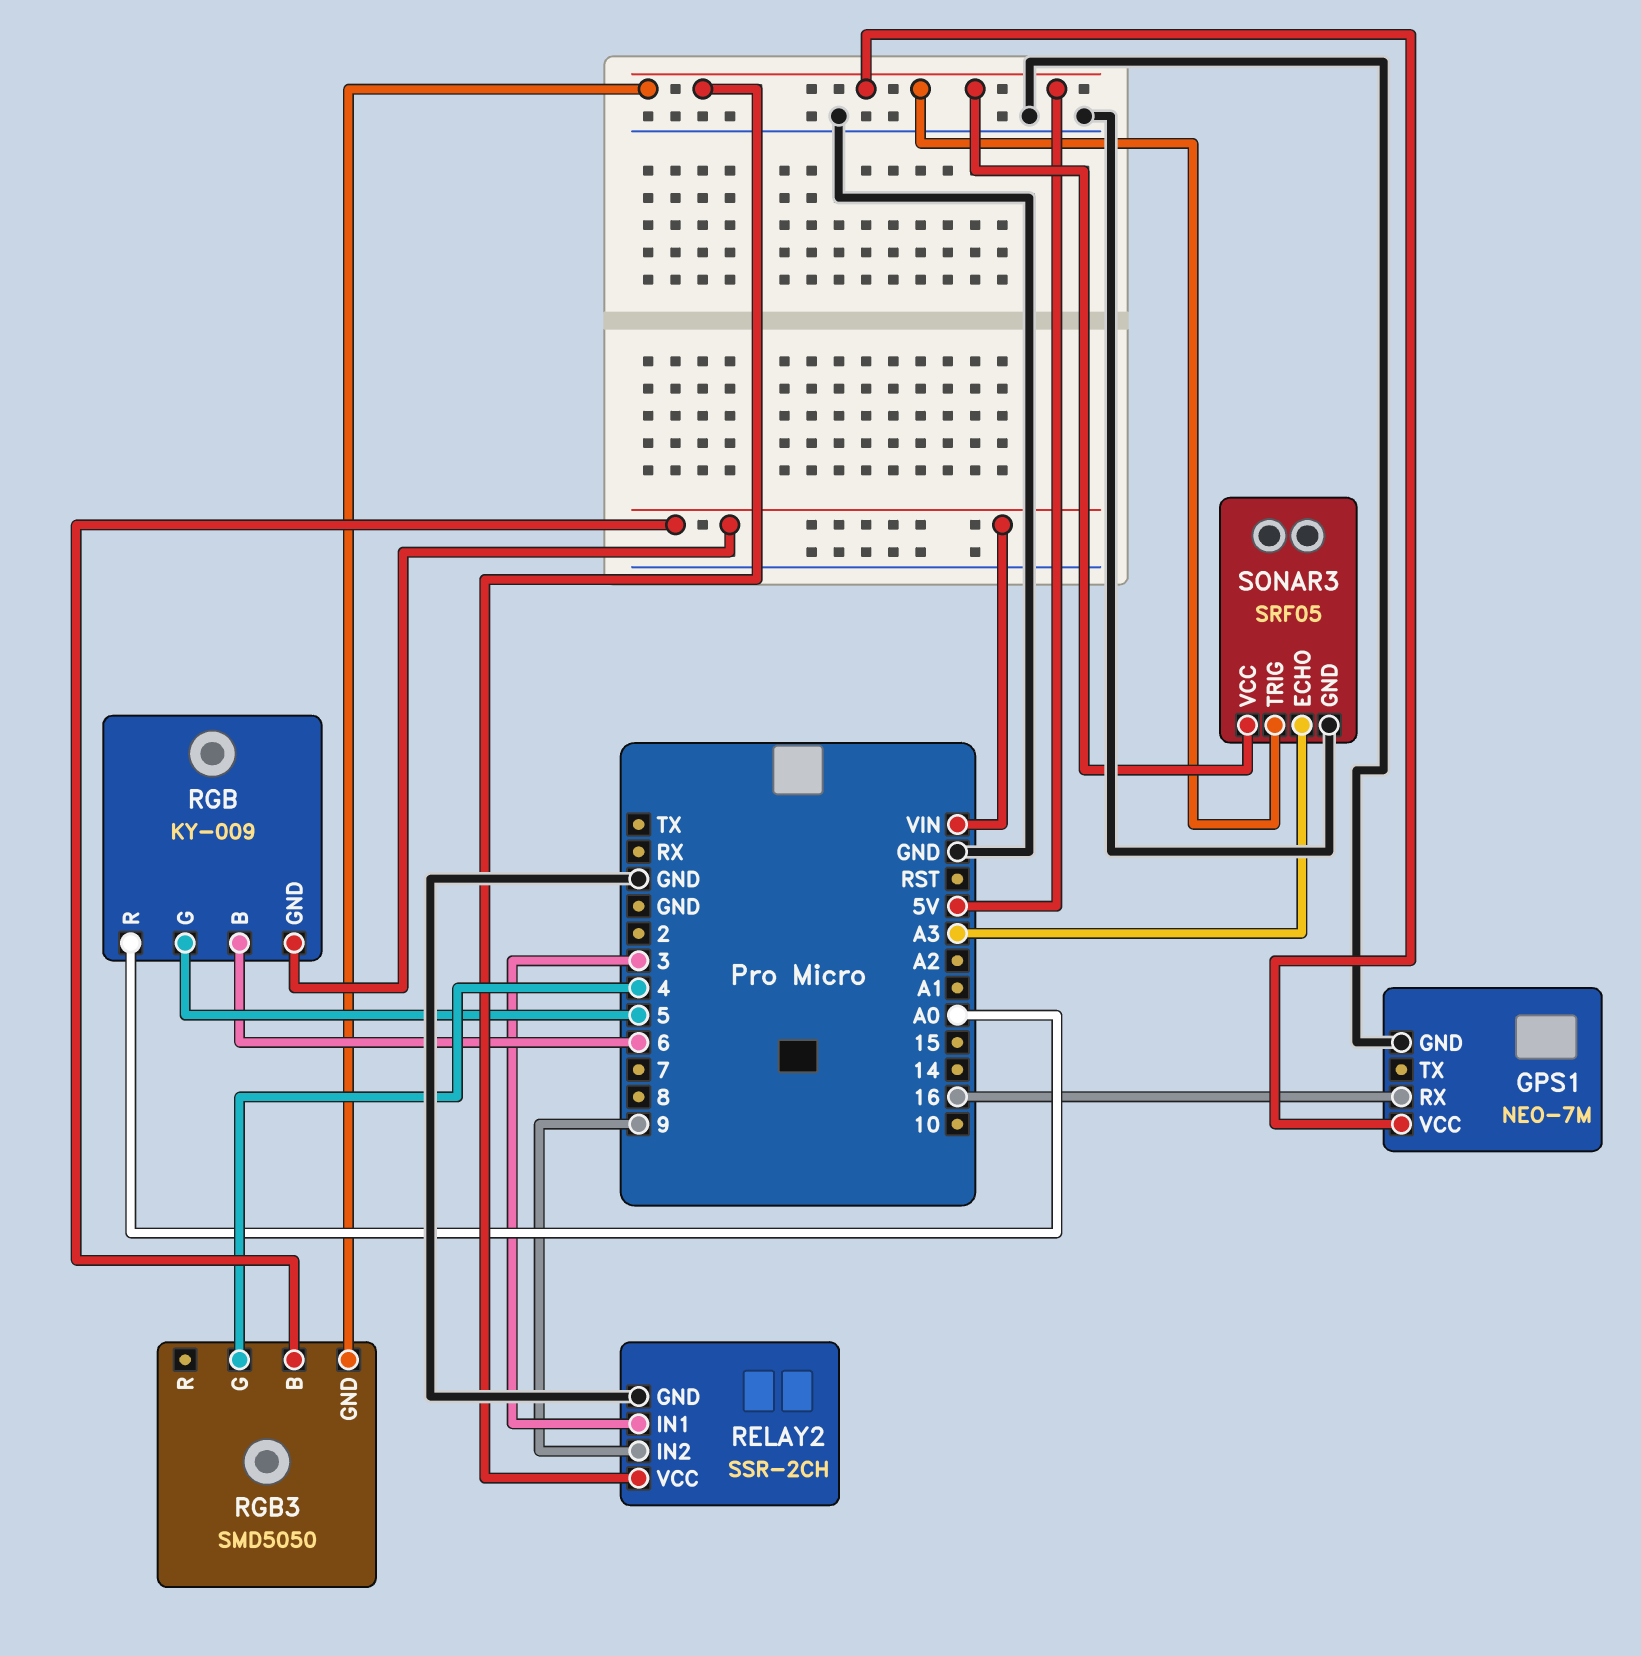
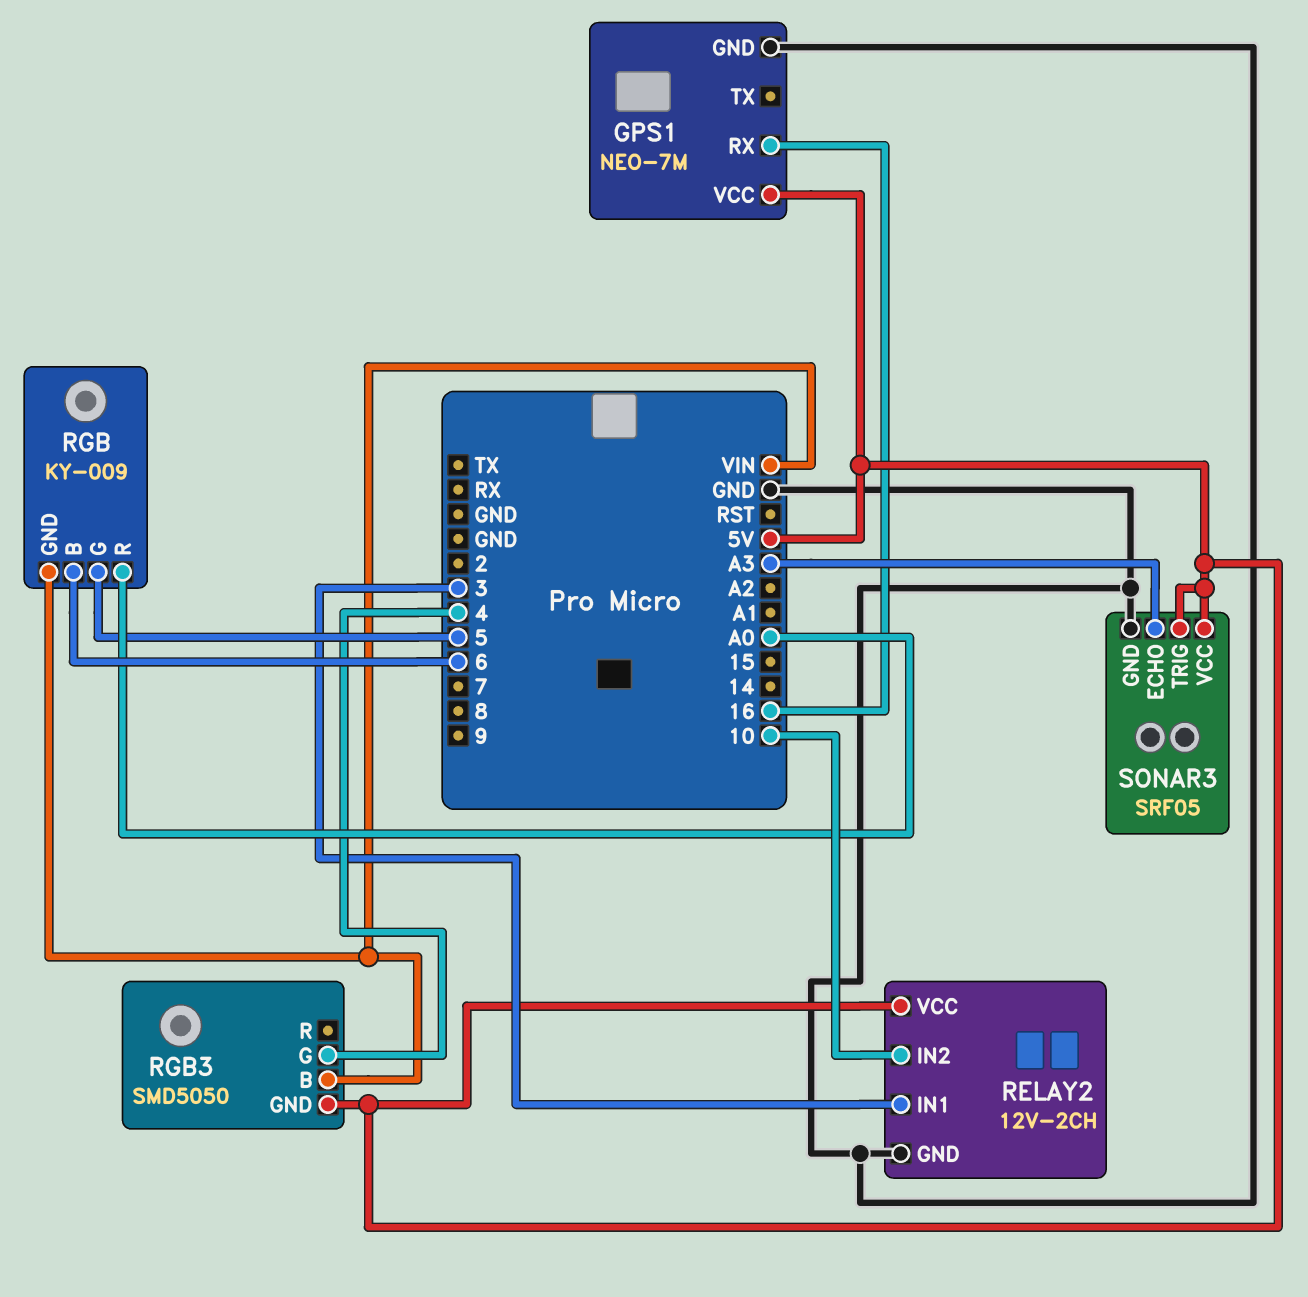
RELAY2: SSR-2CH -> 12V-2CH
RELAY2 pin IN2: 9 -> 10

